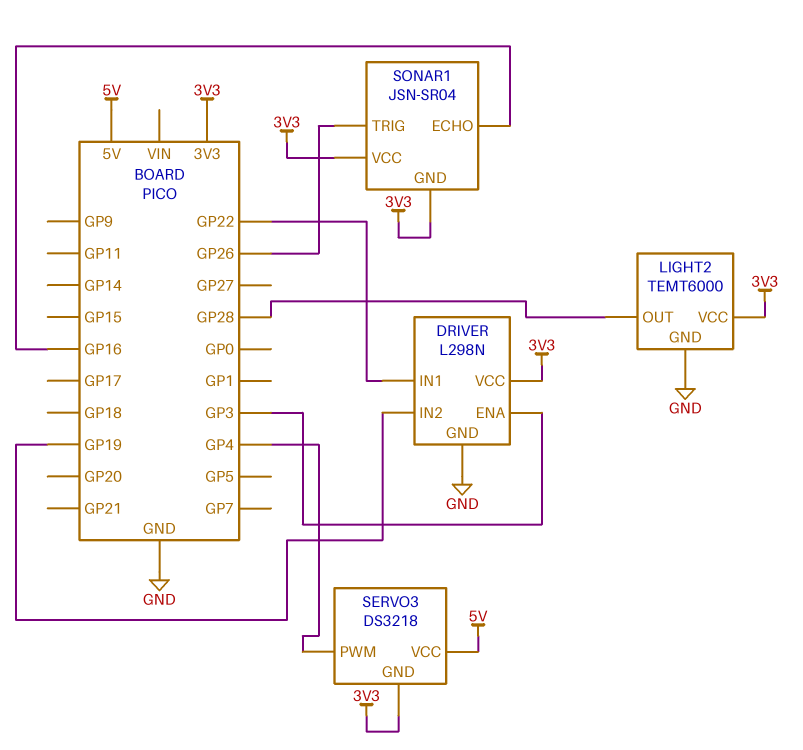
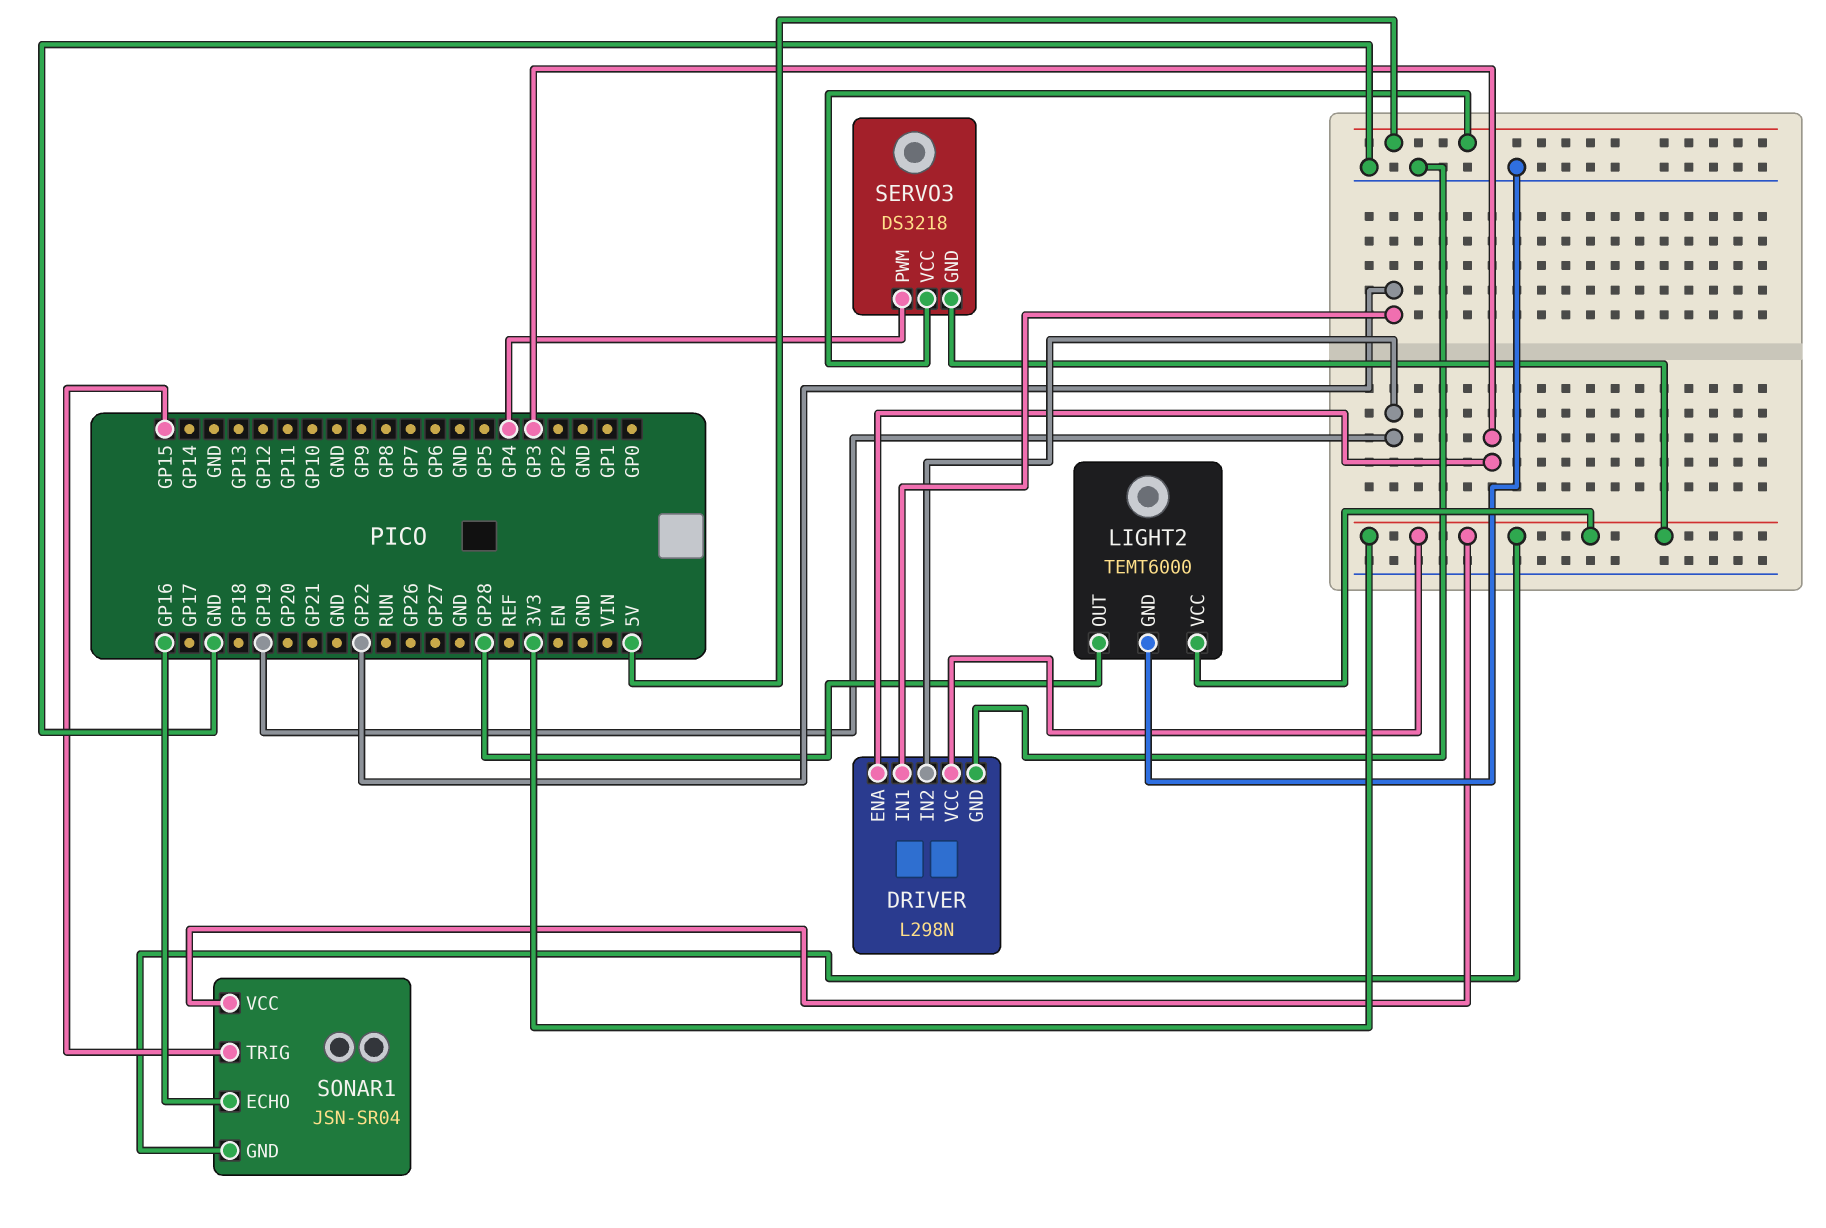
SONAR1 pin TRIG: GP26 -> GP15

